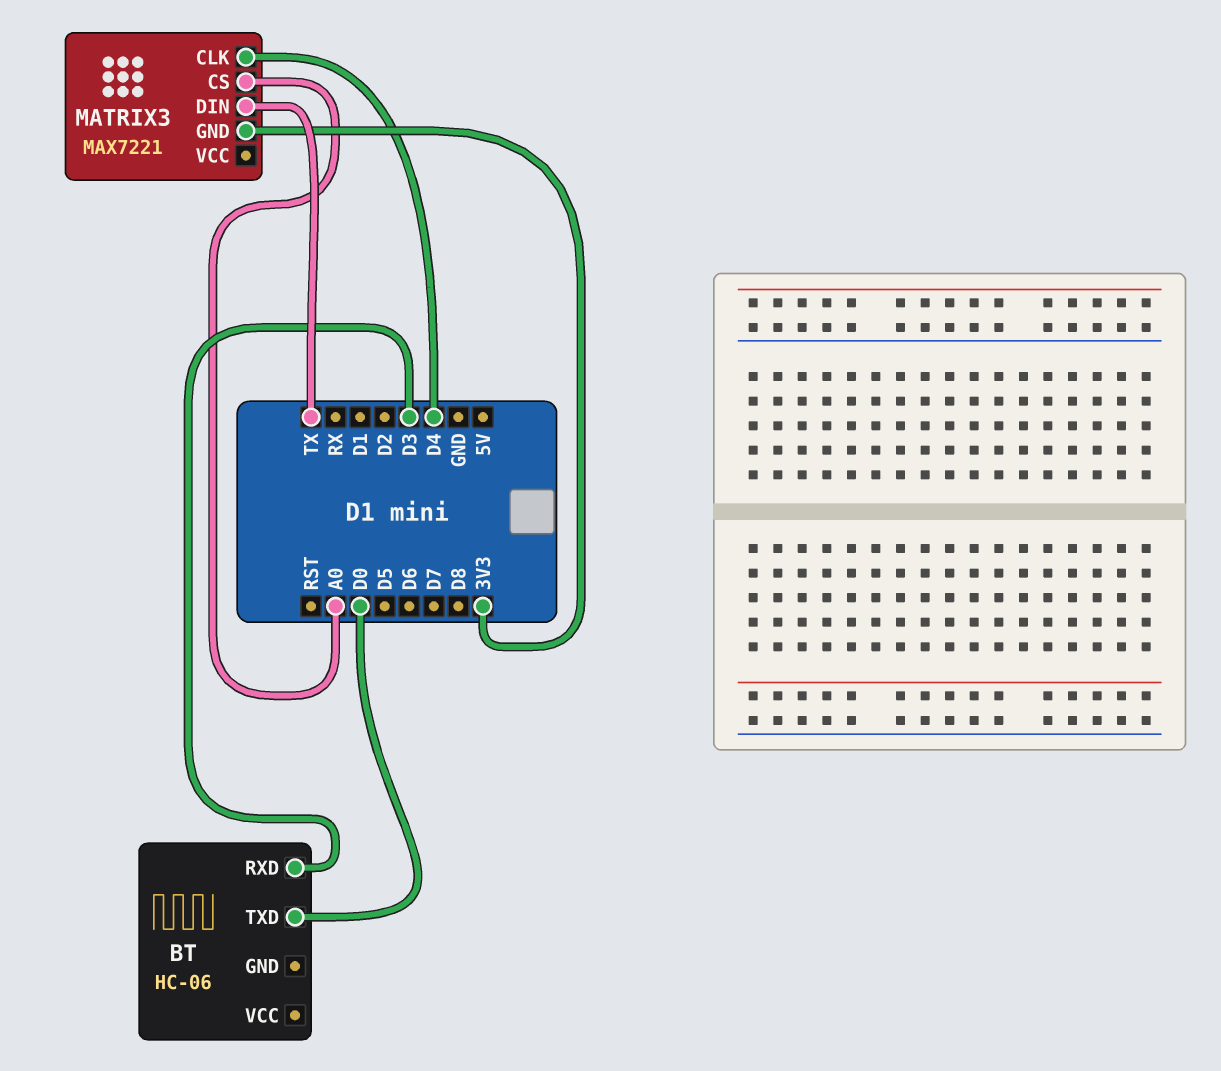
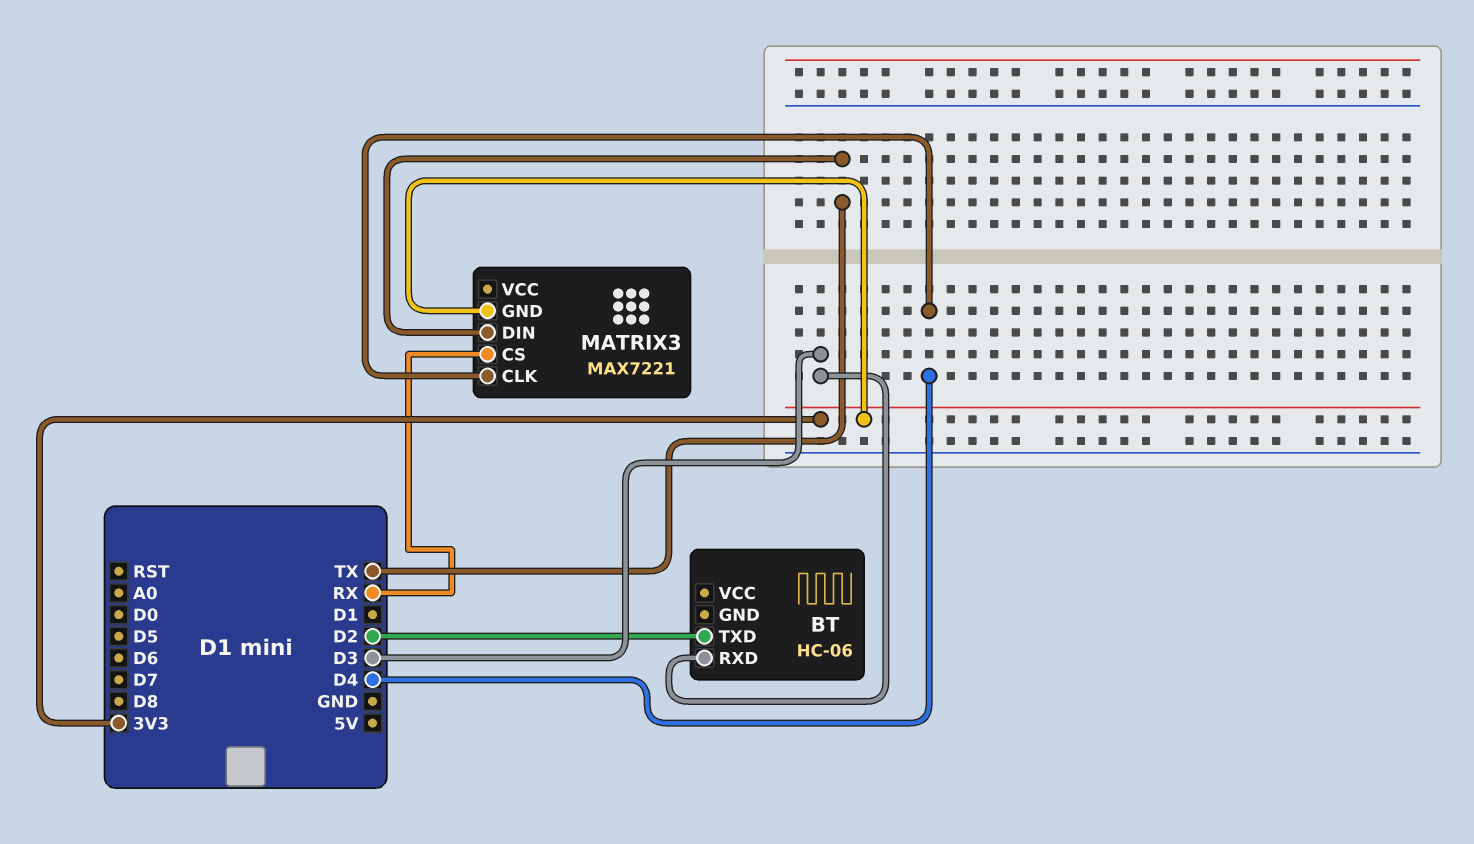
BT pin TXD: D0 -> D2
MATRIX3 pin CS: A0 -> RX

